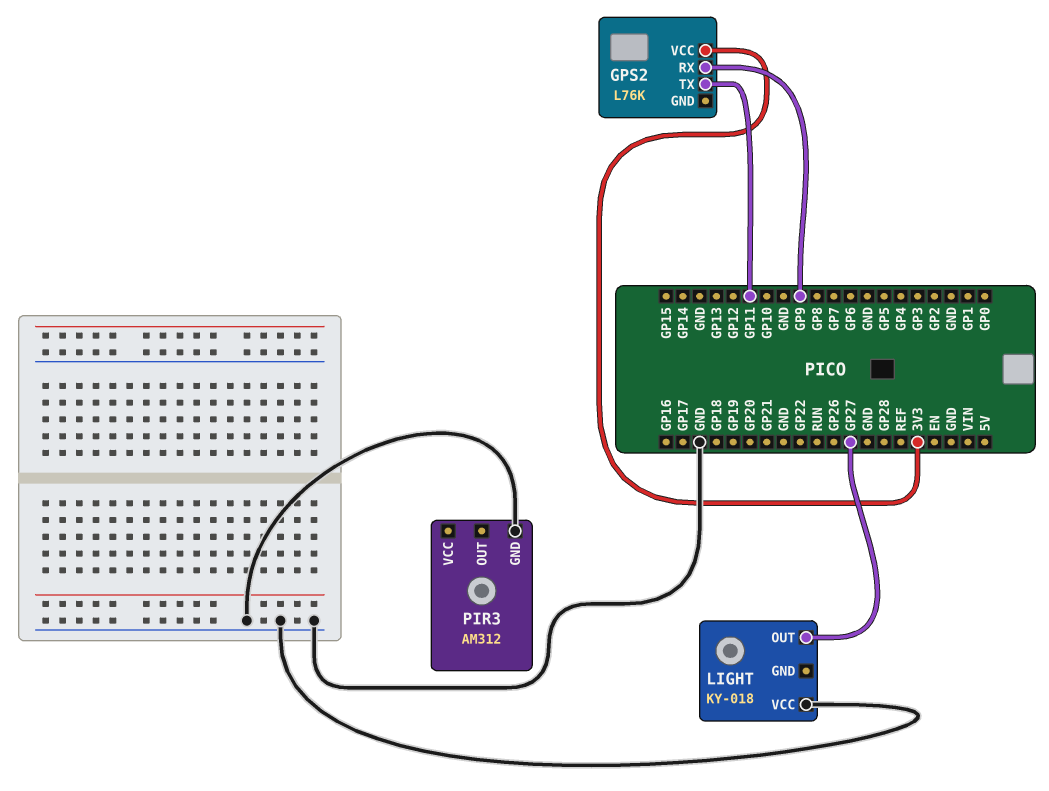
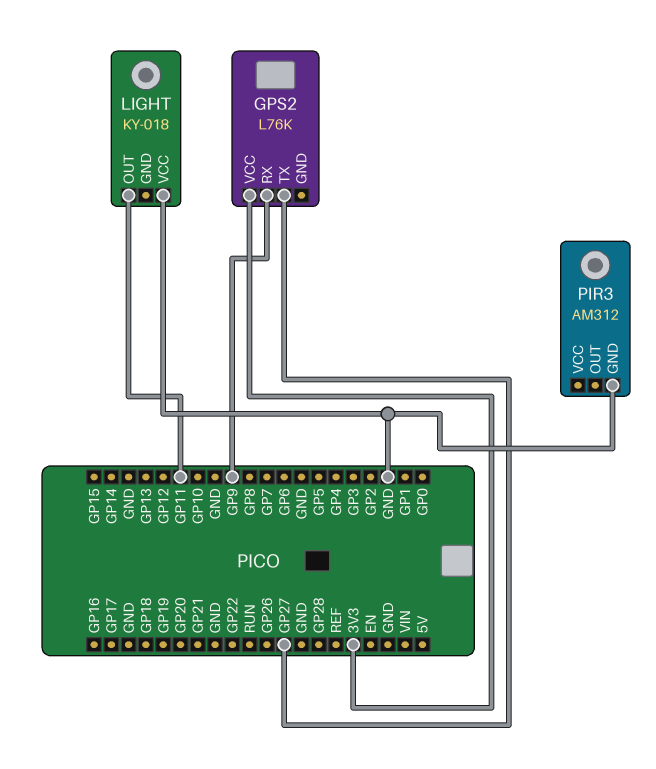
GPS2 pin TX: GP11 -> GP27
LIGHT pin OUT: GP27 -> GP11

